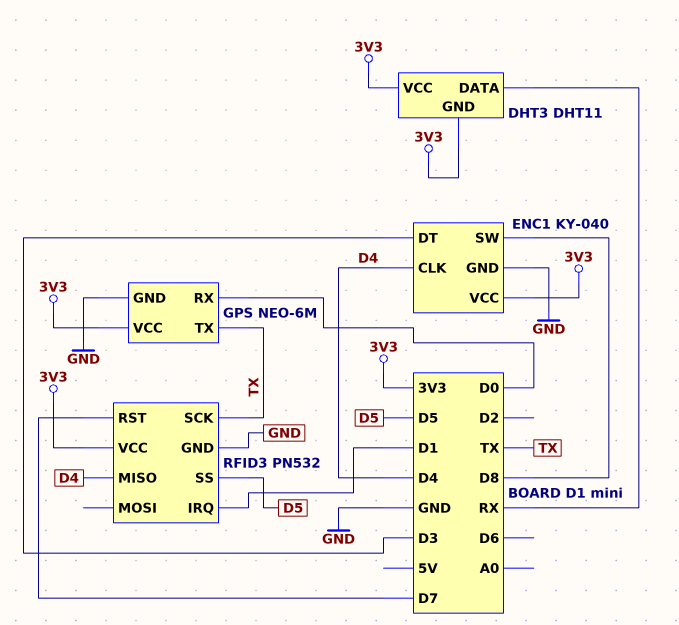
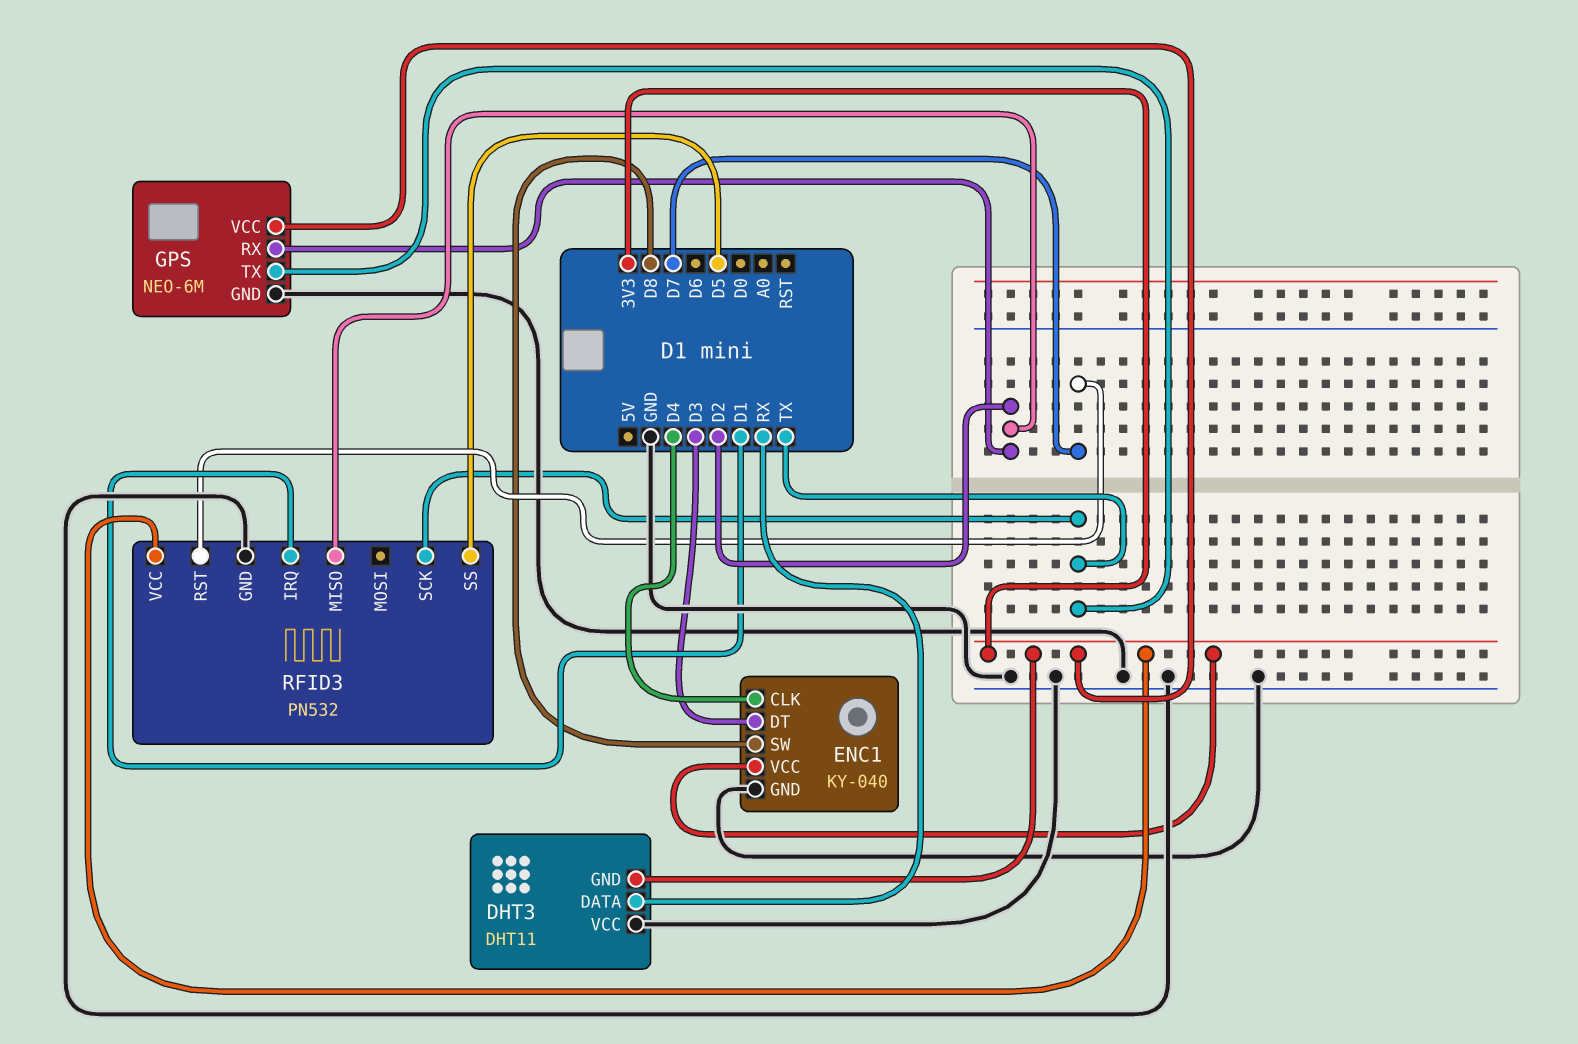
DHT3 pin VCC: 3V3 -> GND
GPS pin RX: D0 -> D2
RFID3 pin MISO: D4 -> D2

